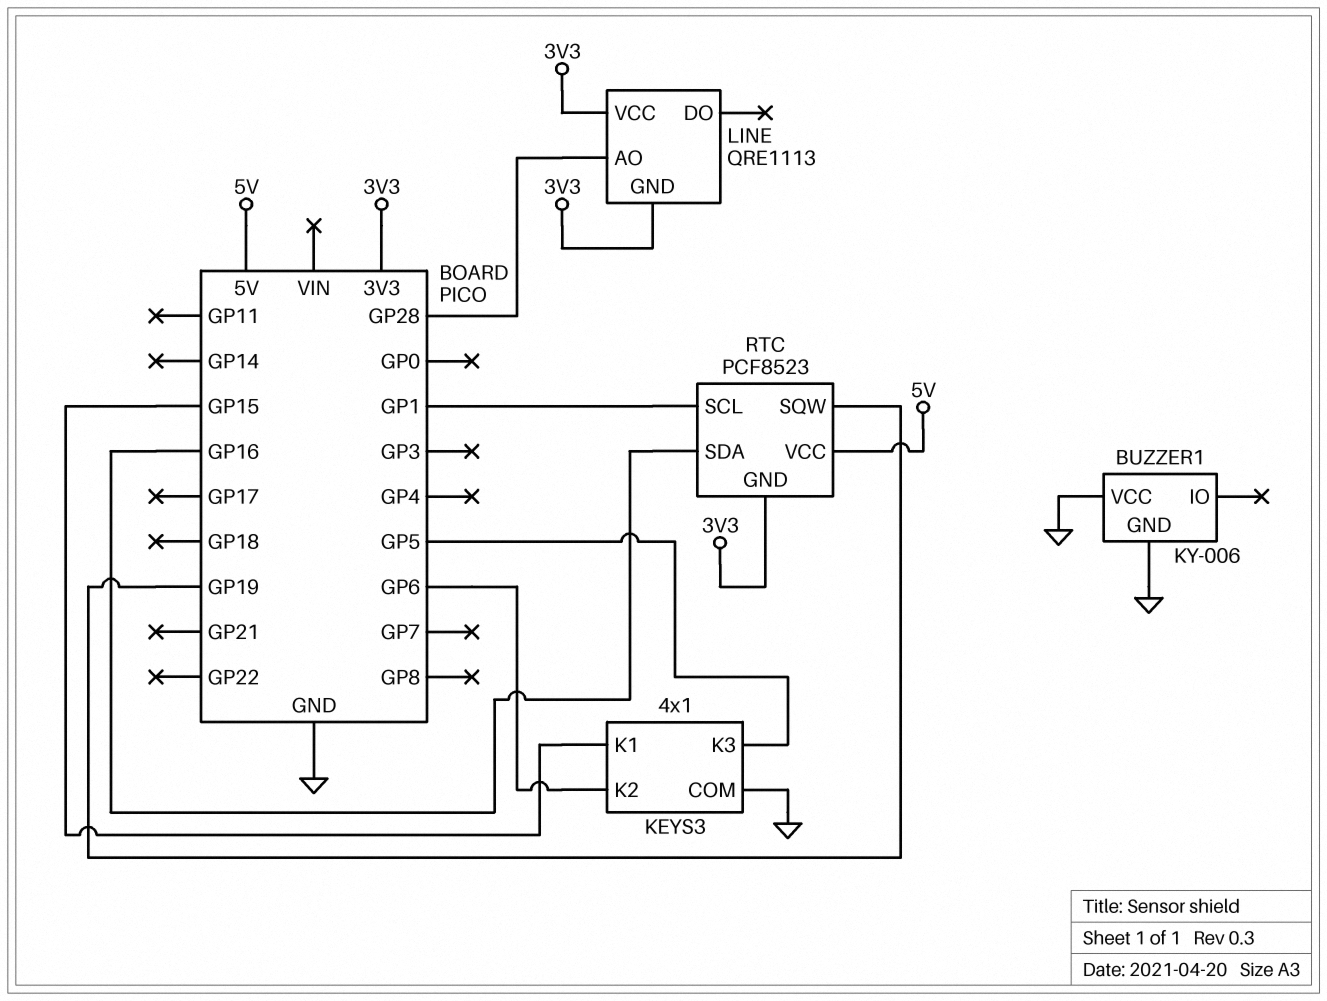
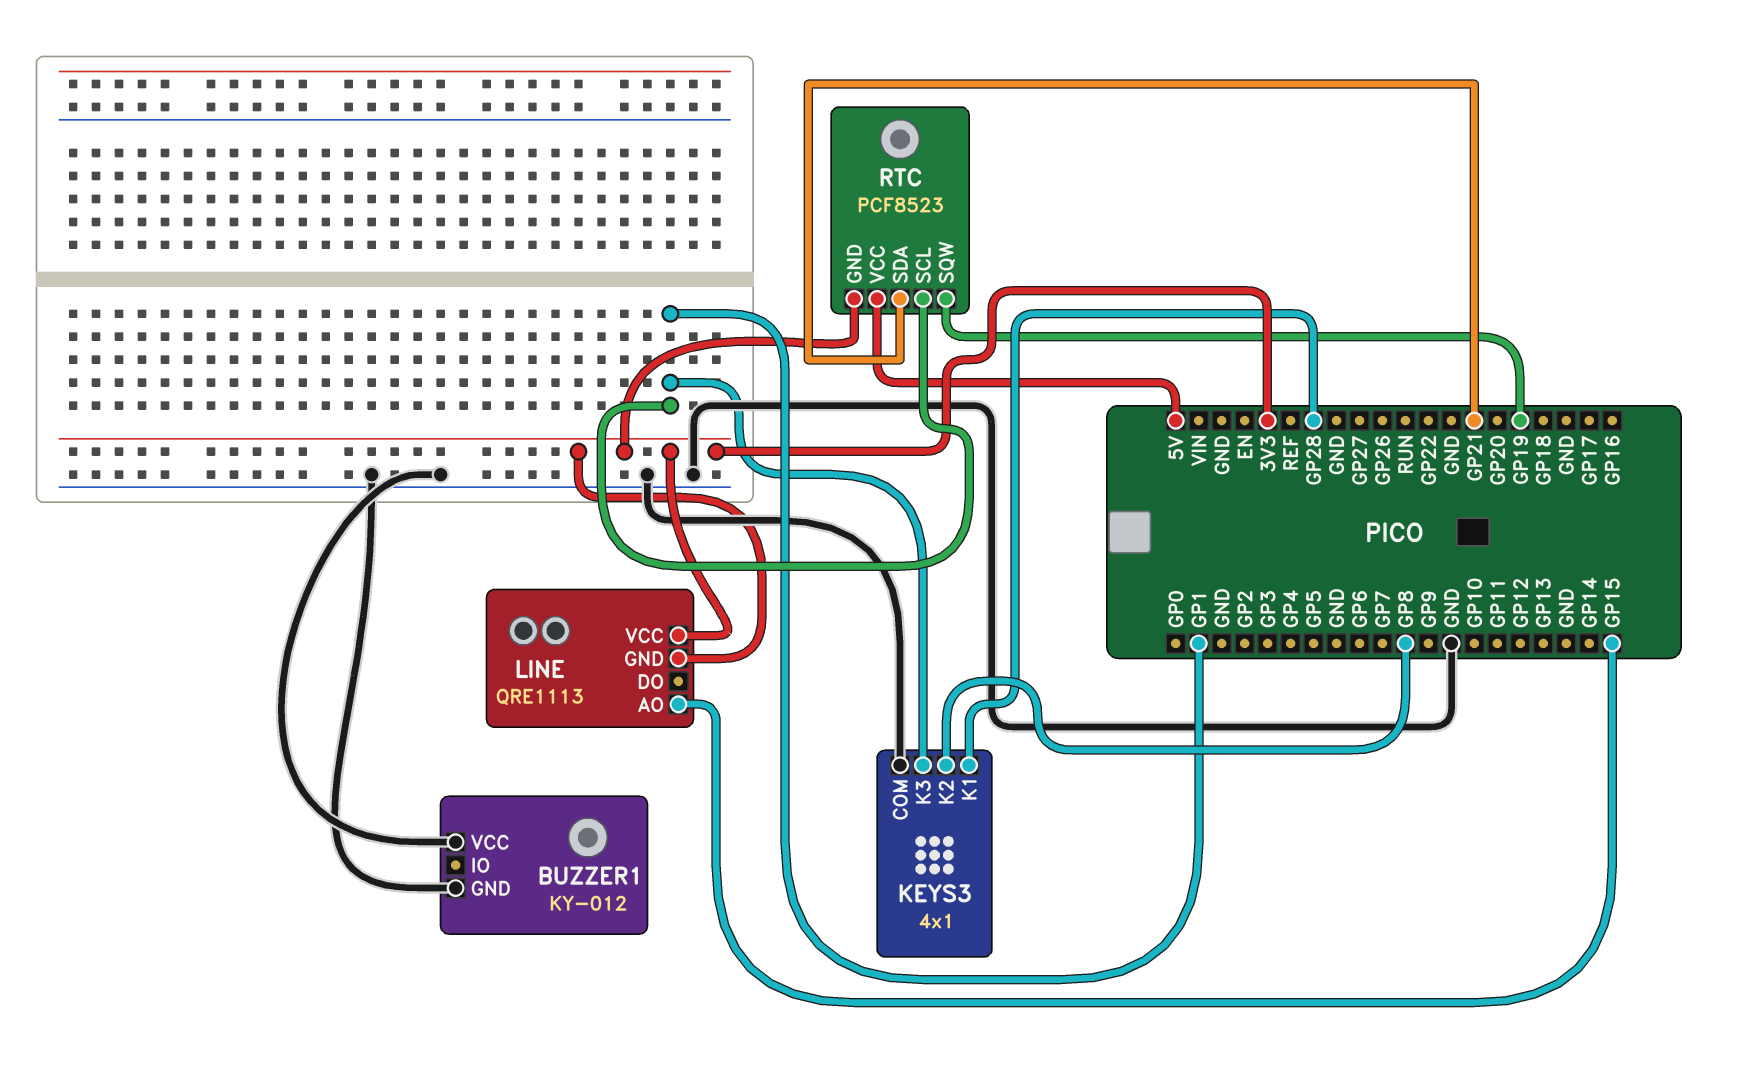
BUZZER1: KY-006 -> KY-012
KEYS3 pin K1: GP15 -> GP28
KEYS3 pin K2: GP6 -> GP8
KEYS3 pin K3: GP5 -> GP1
LINE pin AO: GP28 -> GP15
RTC pin SDA: GP16 -> GP21

